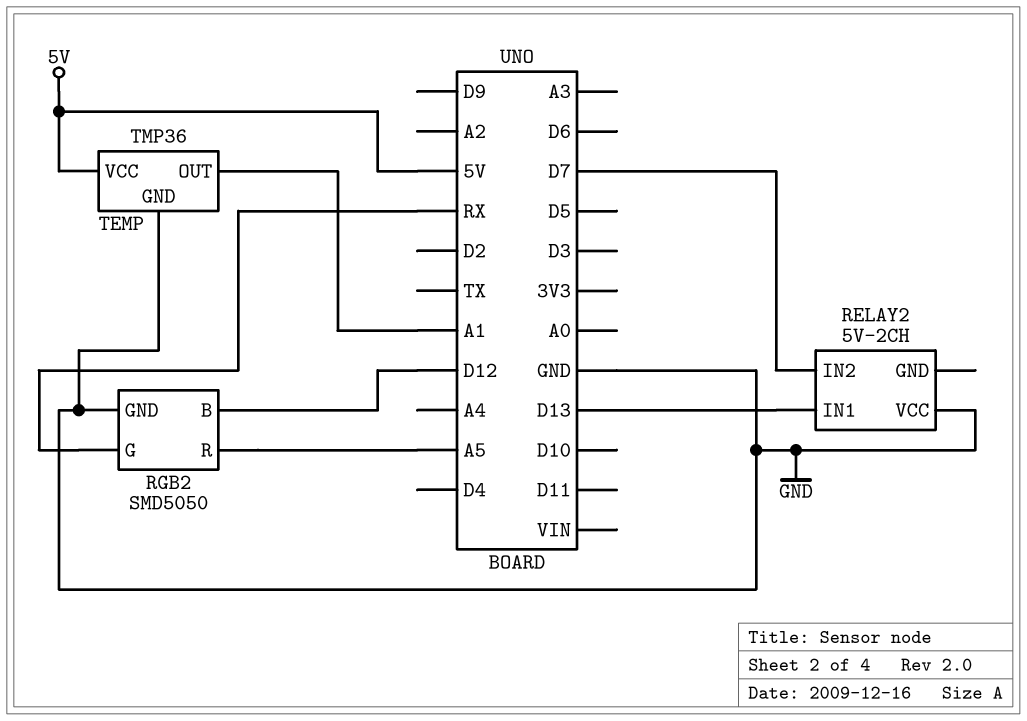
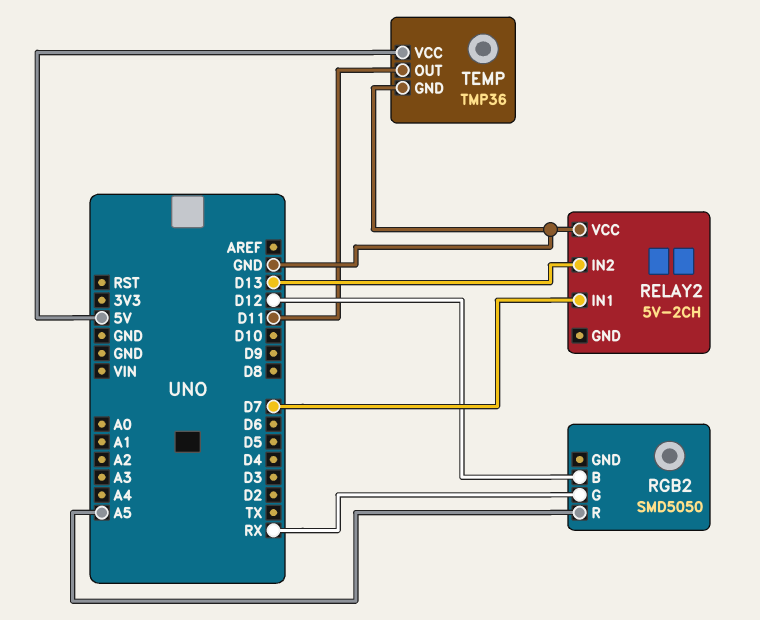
RELAY2 pin IN1: D13 -> D7
RELAY2 pin IN2: D7 -> D13
RGB2 pin GND: GND -> none
TEMP pin OUT: A1 -> D11

